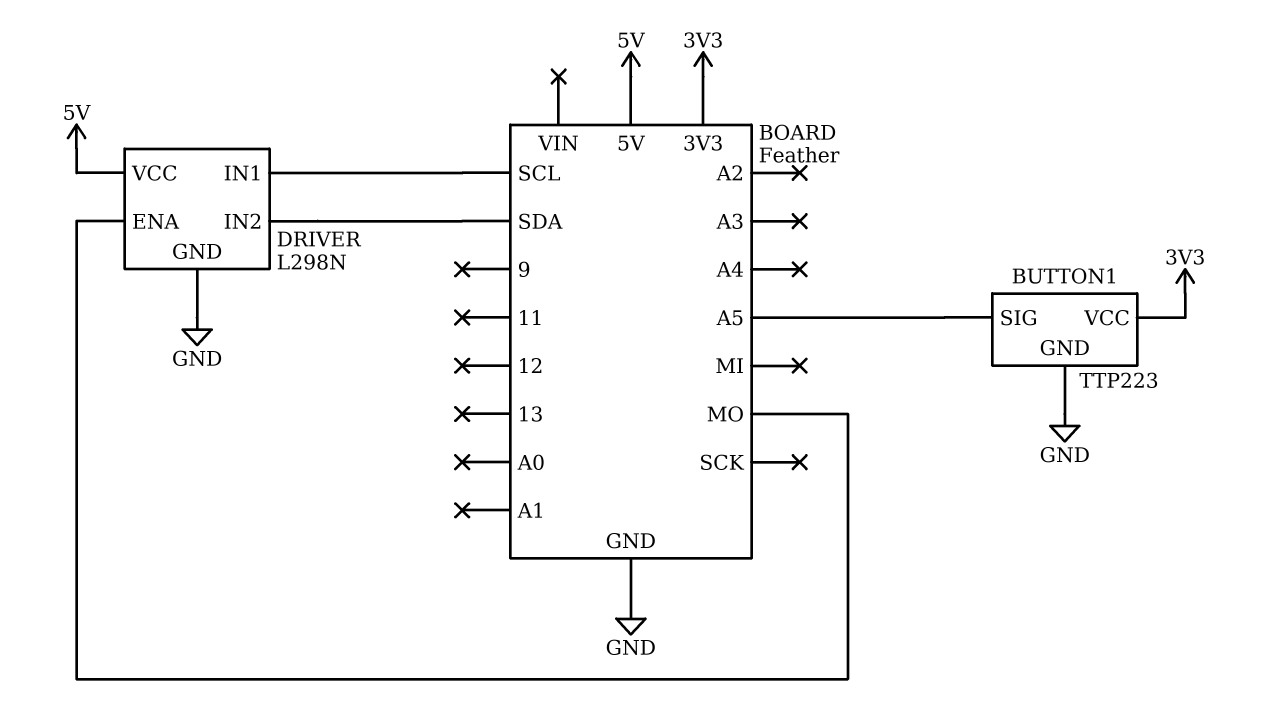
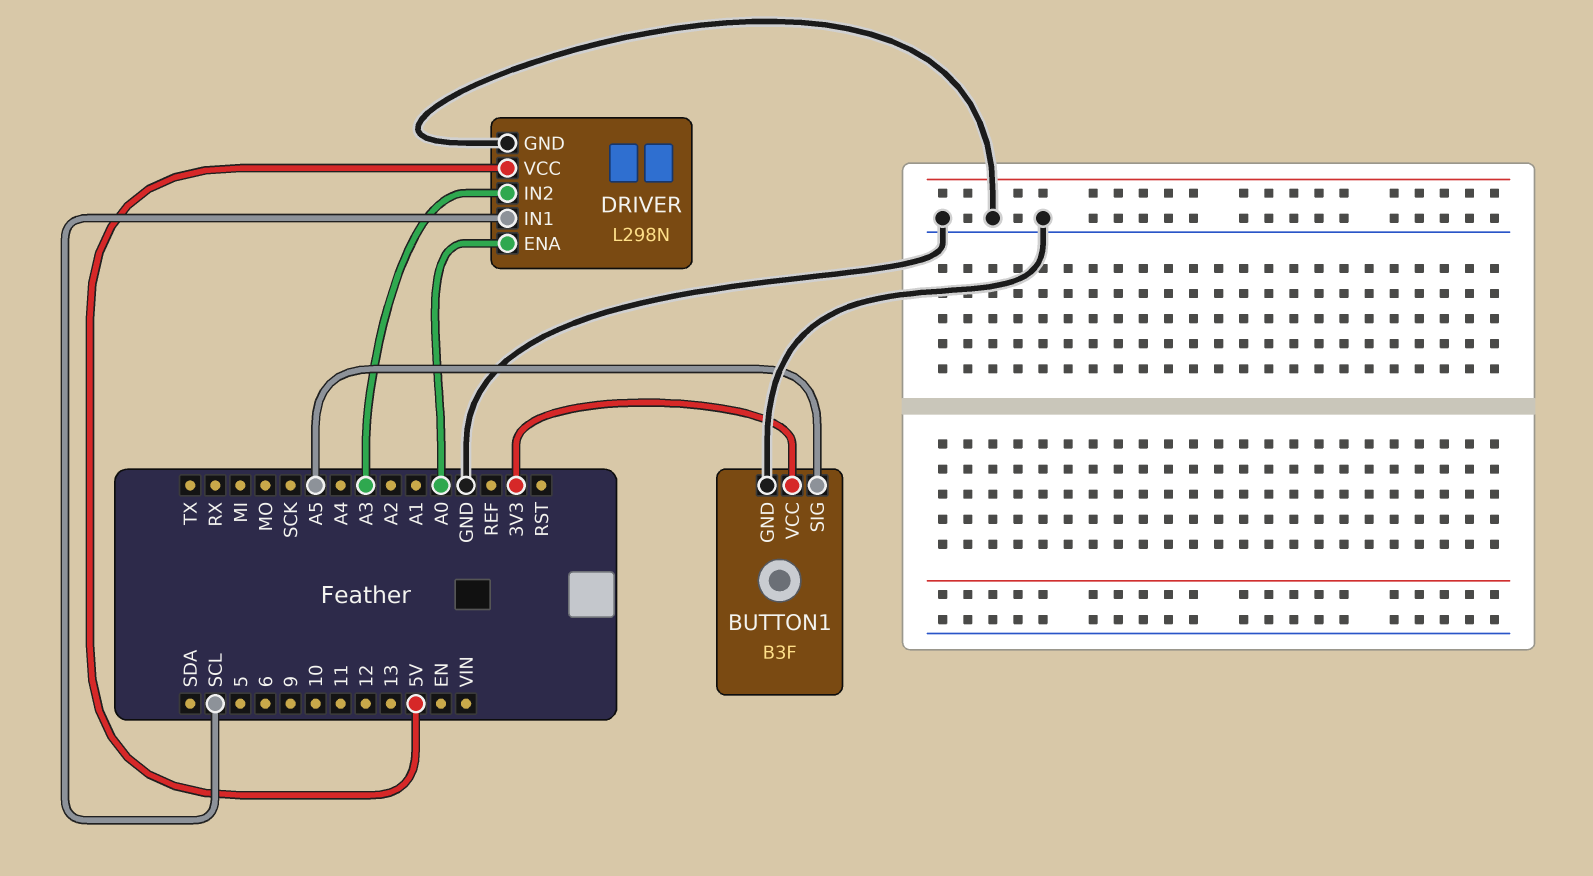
BUTTON1: TTP223 -> B3F
DRIVER pin ENA: MO -> A0
DRIVER pin IN2: SDA -> A3

